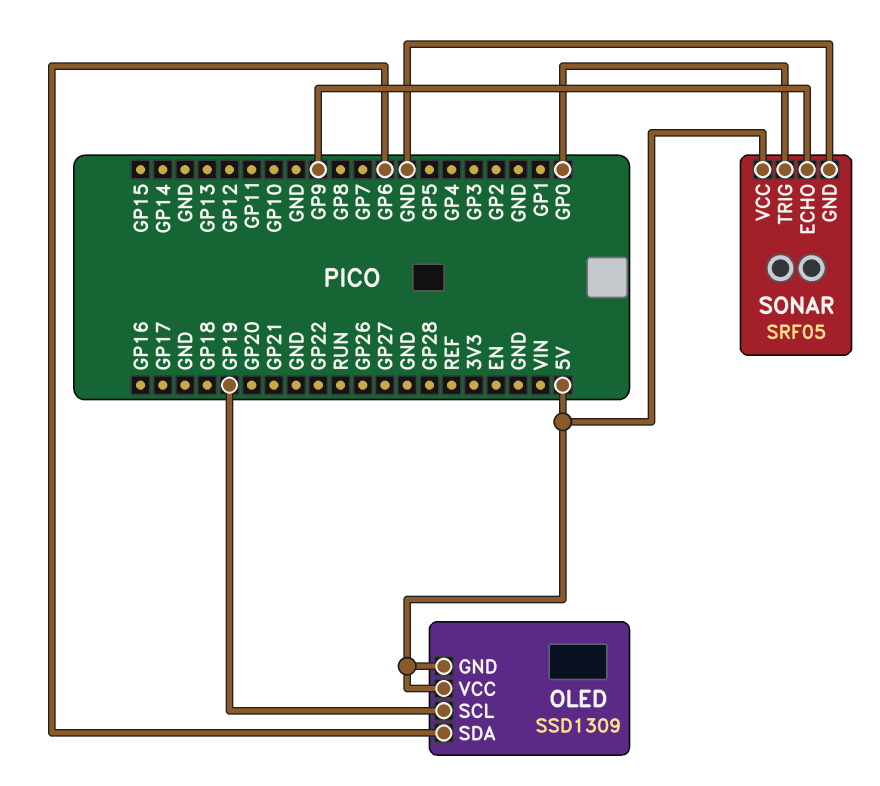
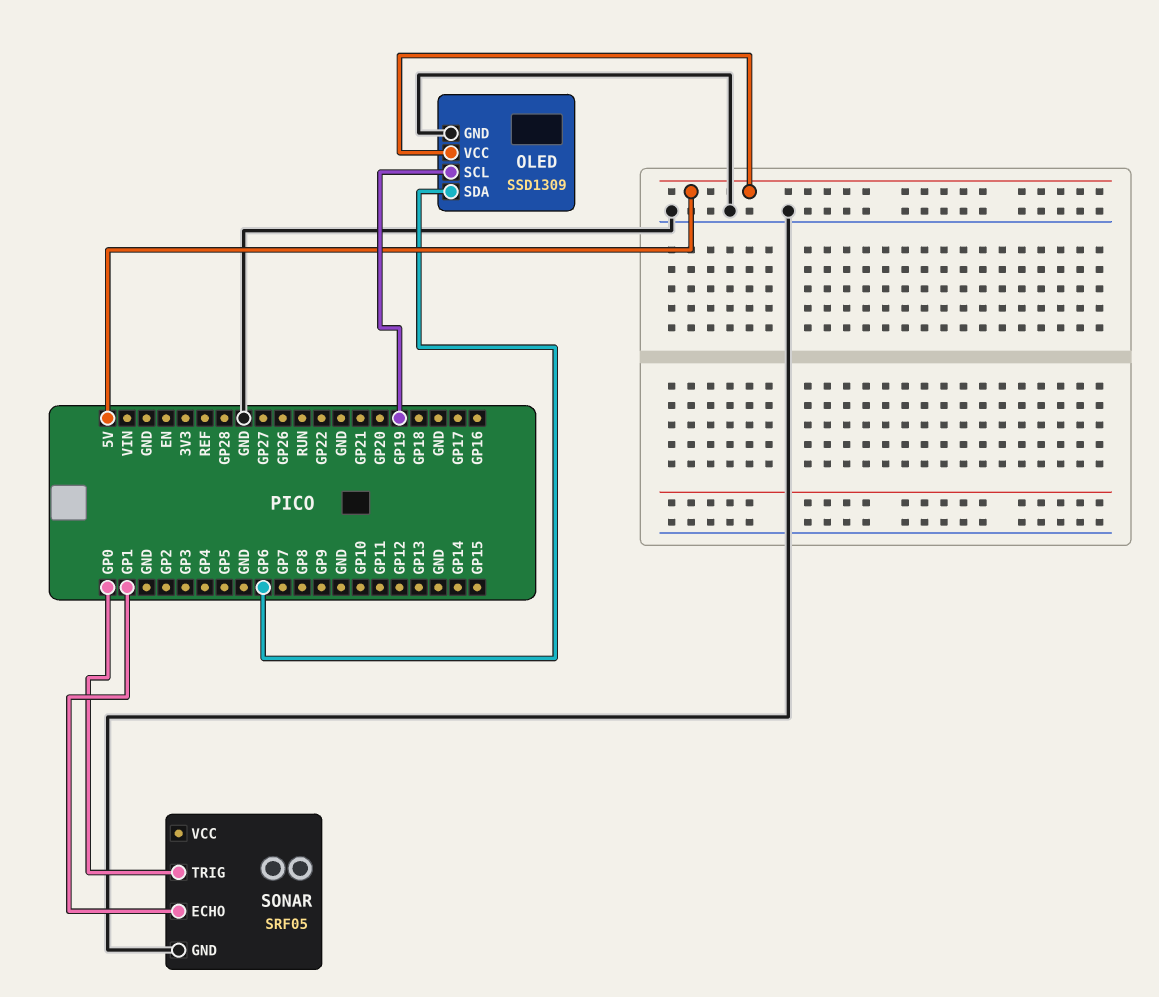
OLED pin GND: 5V -> GND
SONAR pin ECHO: GP9 -> GP1
SONAR pin VCC: 5V -> none

